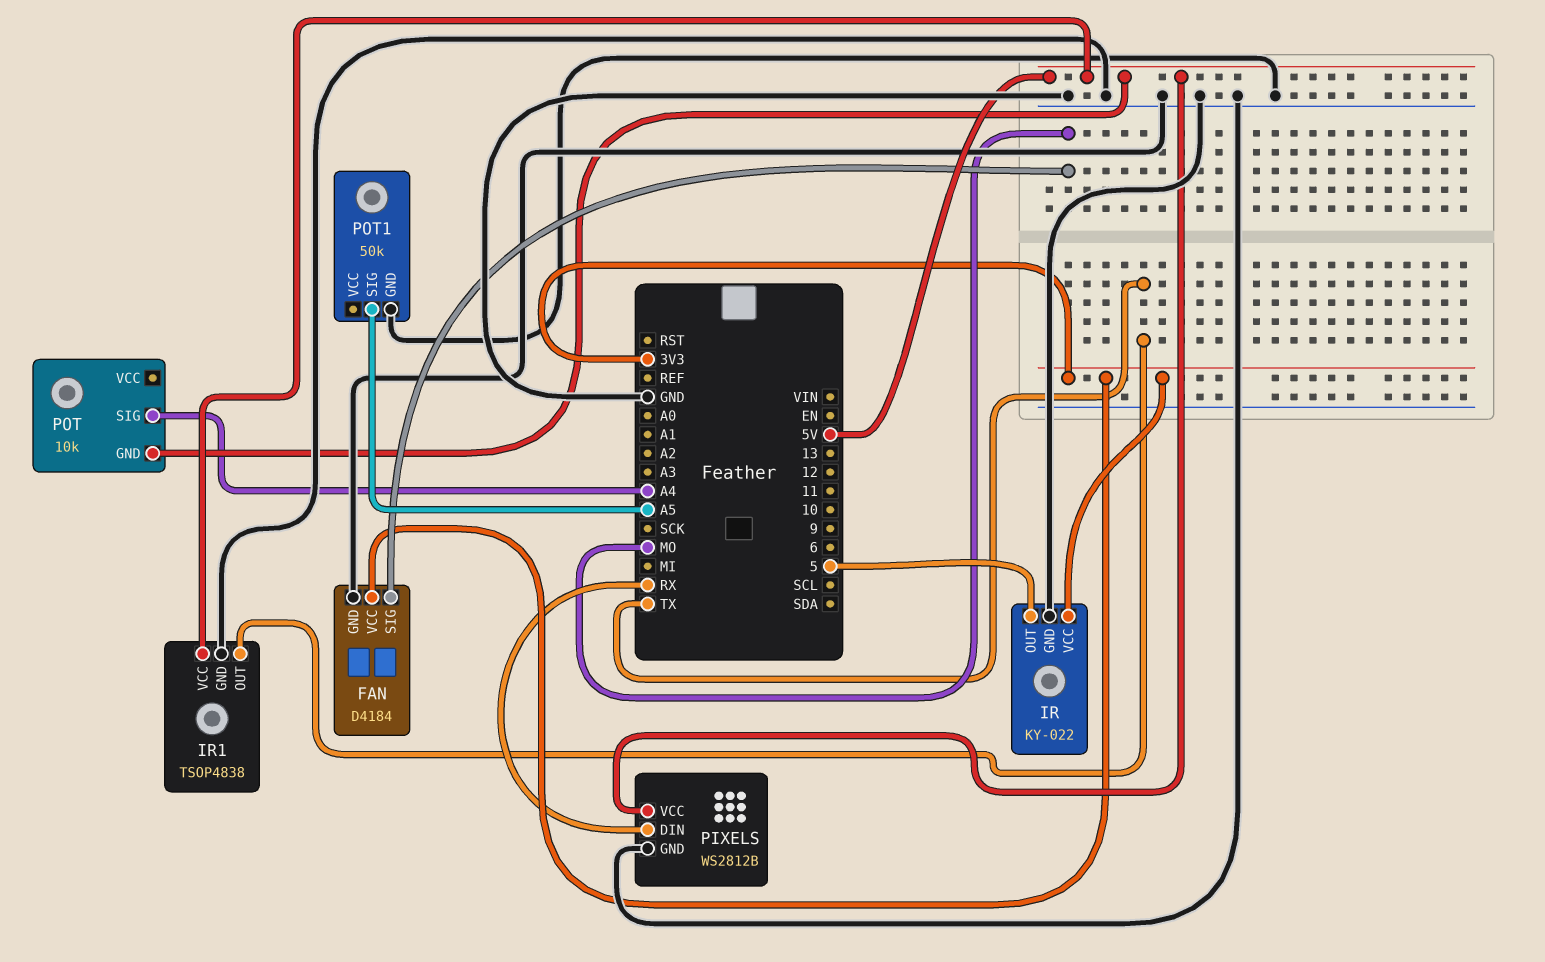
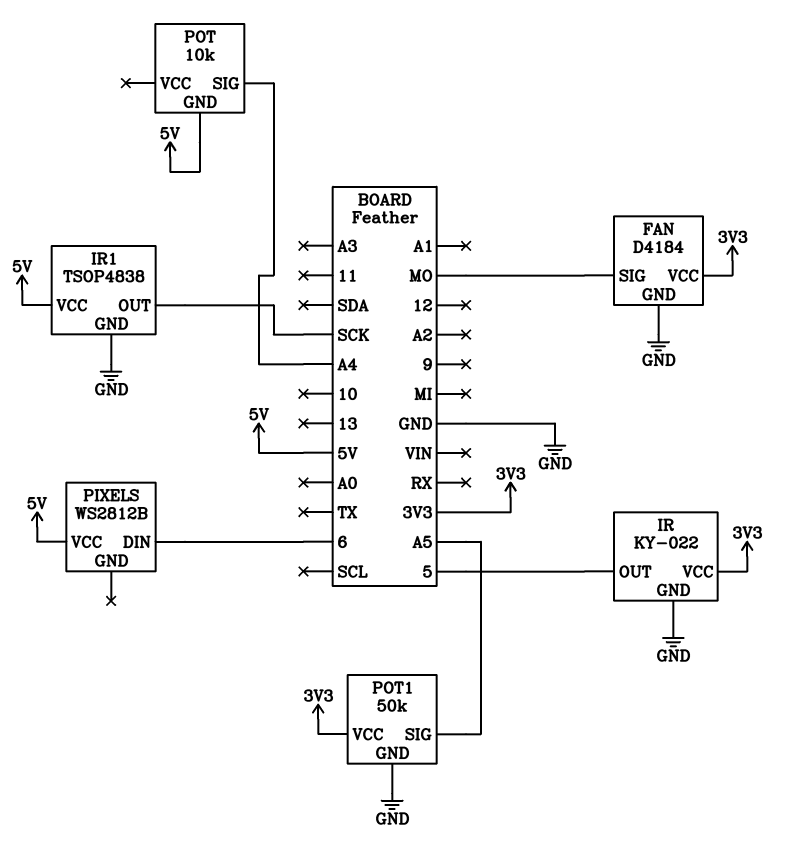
IR1 pin OUT: TX -> SCK
PIXELS pin DIN: RX -> 6
PIXELS pin GND: GND -> none
POT1 pin VCC: none -> 3V3

